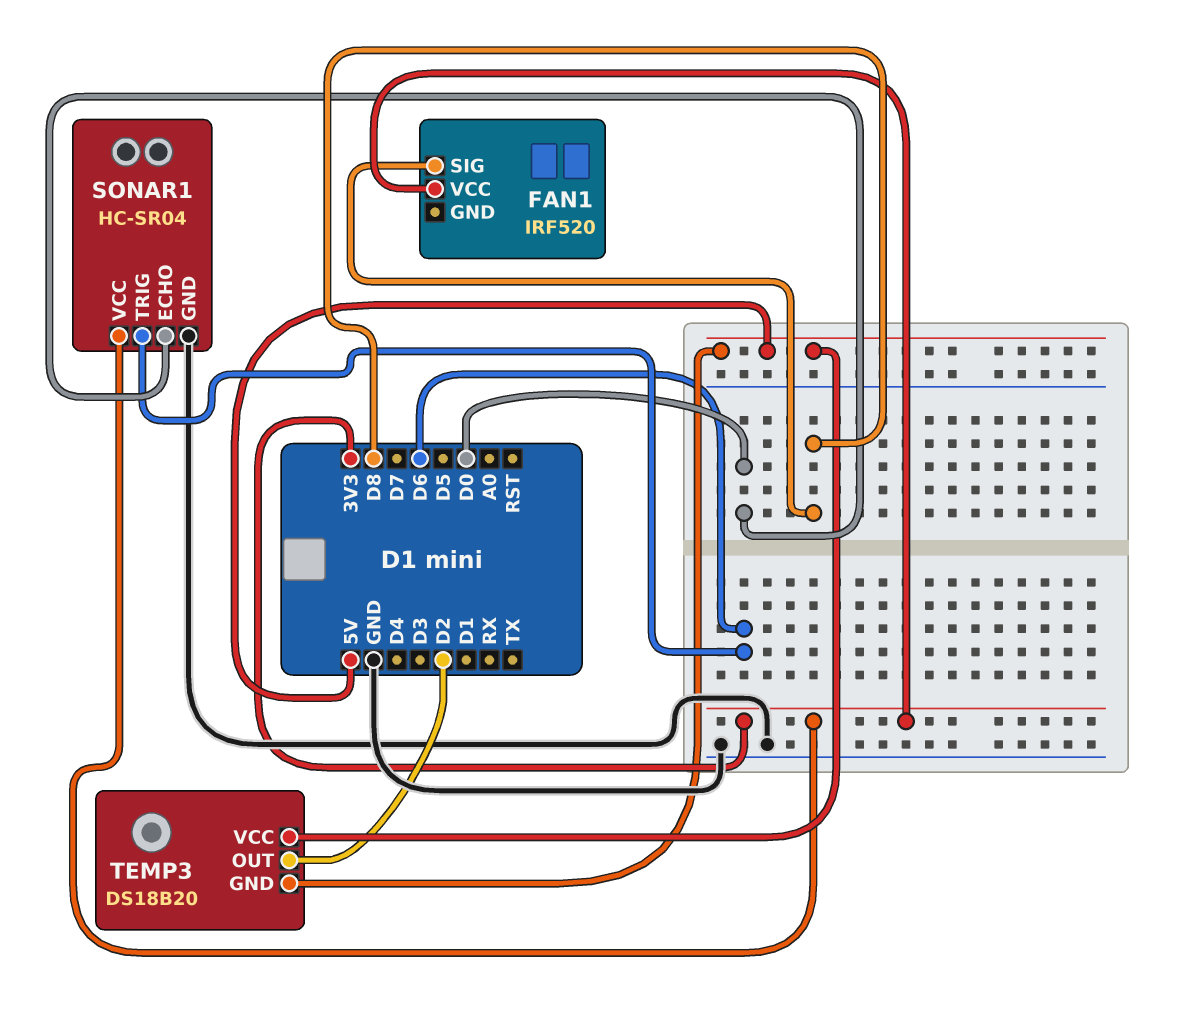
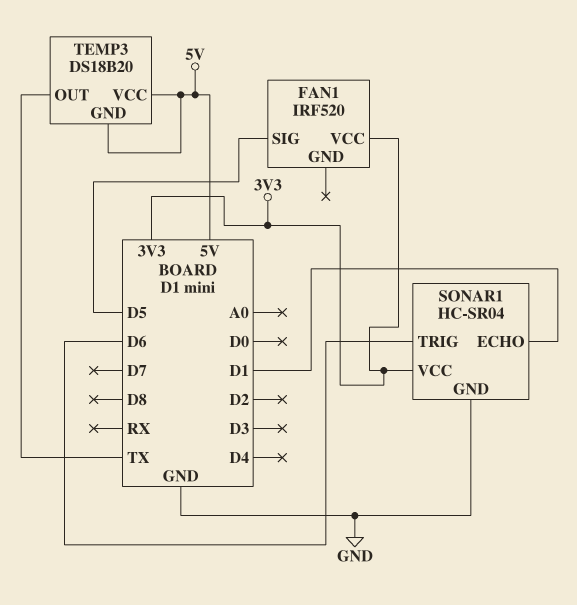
FAN1 pin SIG: D8 -> D5
SONAR1 pin ECHO: D0 -> D1
TEMP3 pin OUT: D2 -> TX

